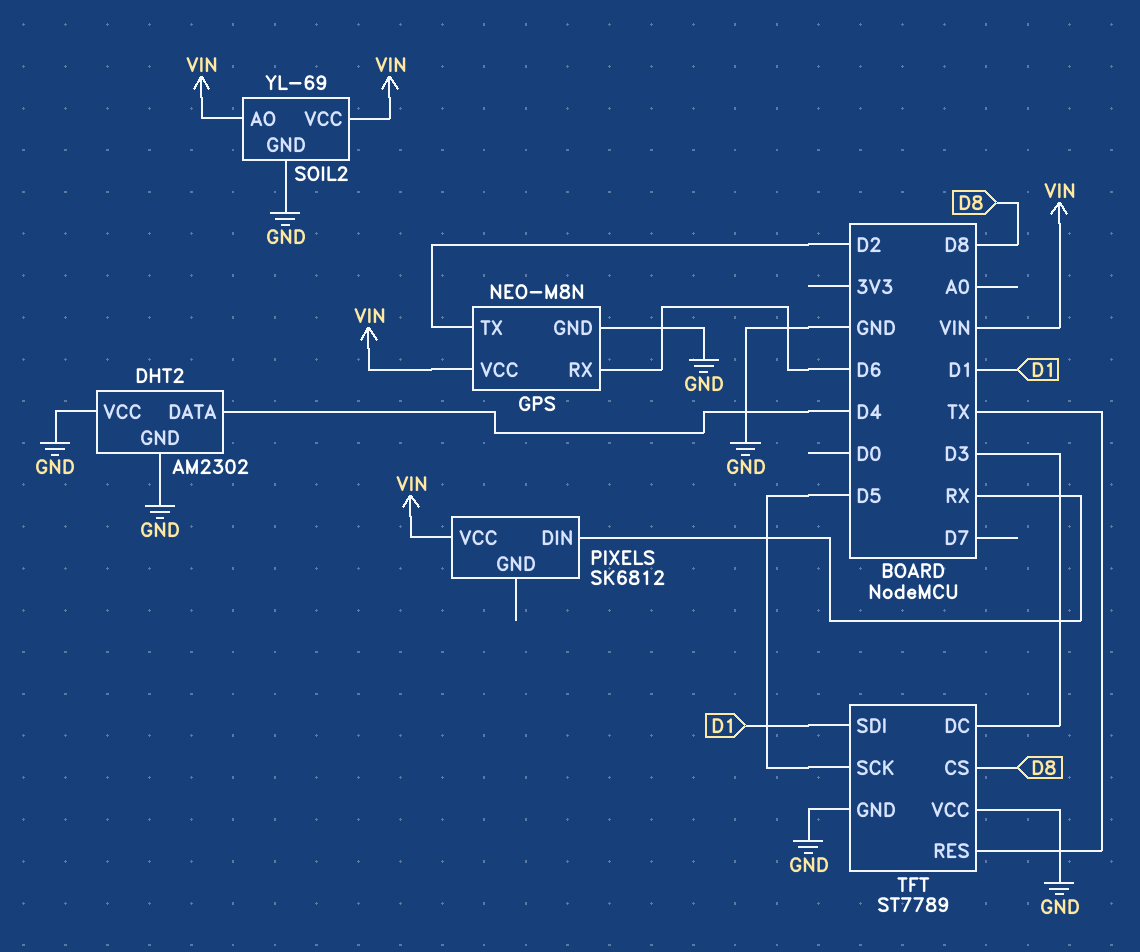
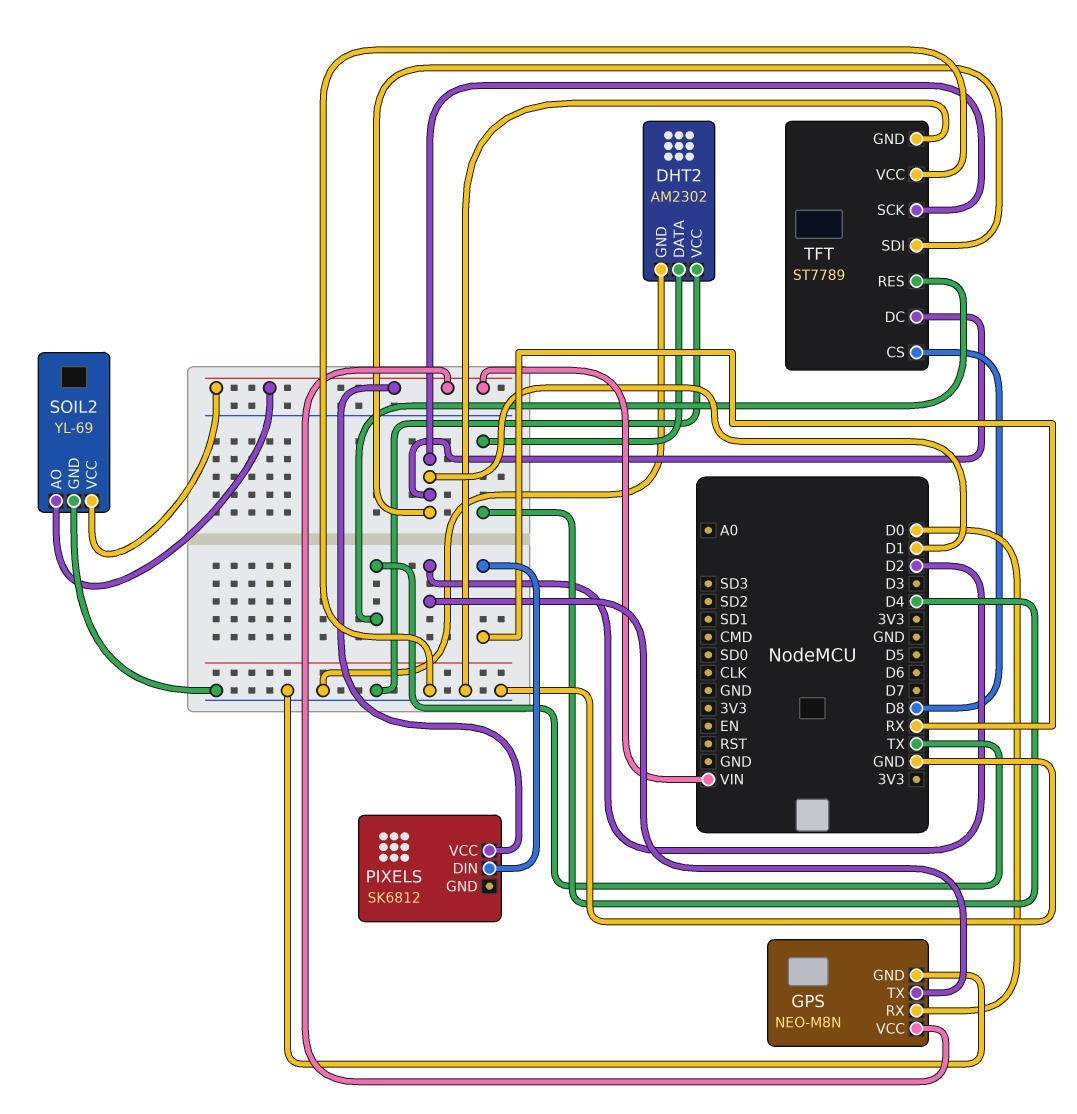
GPS pin RX: D6 -> D0
TFT pin DC: D3 -> D1
TFT pin SCK: D5 -> D1

